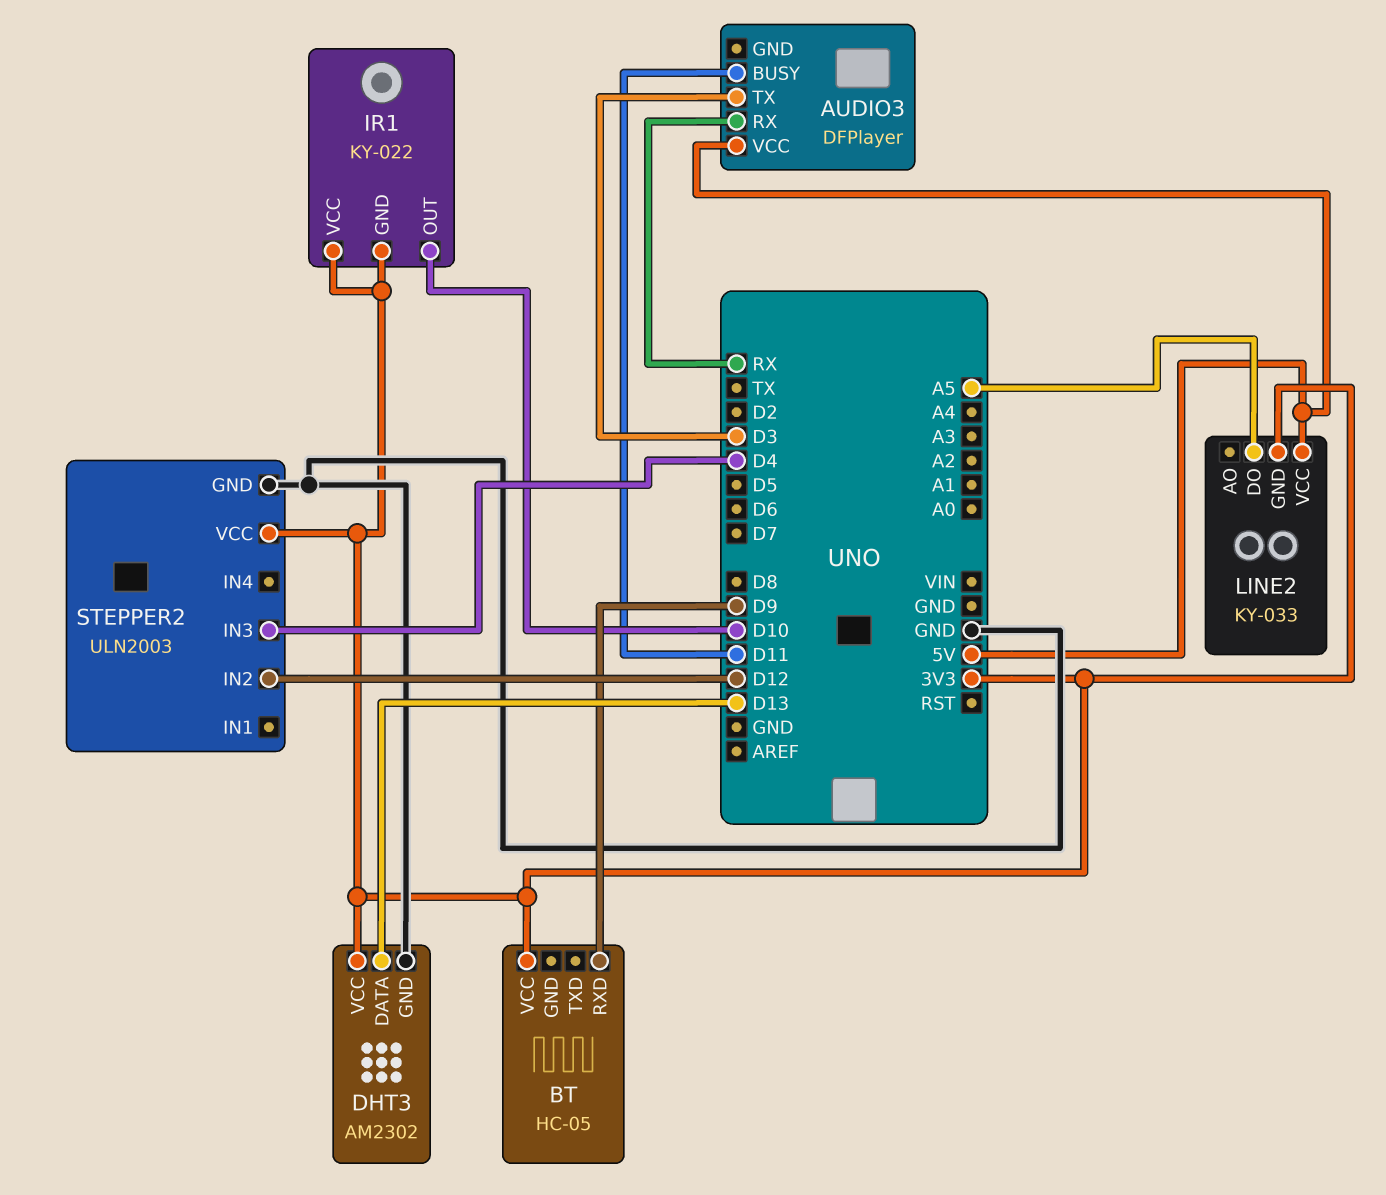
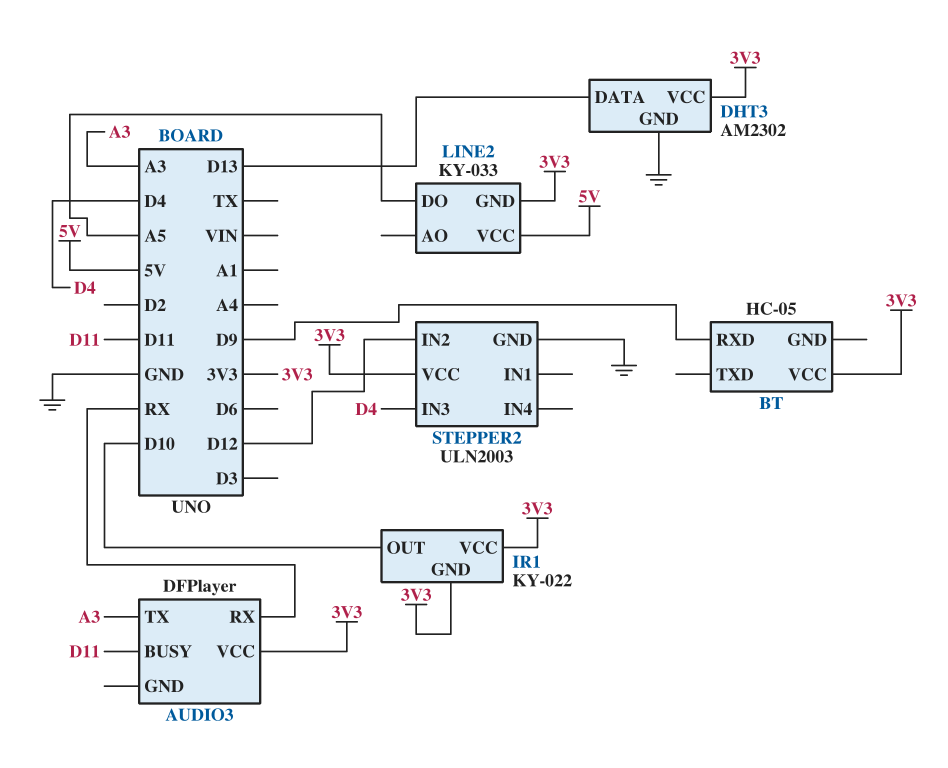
AUDIO3 pin TX: D3 -> A3
AUDIO3 pin VCC: 5V -> 3V3

